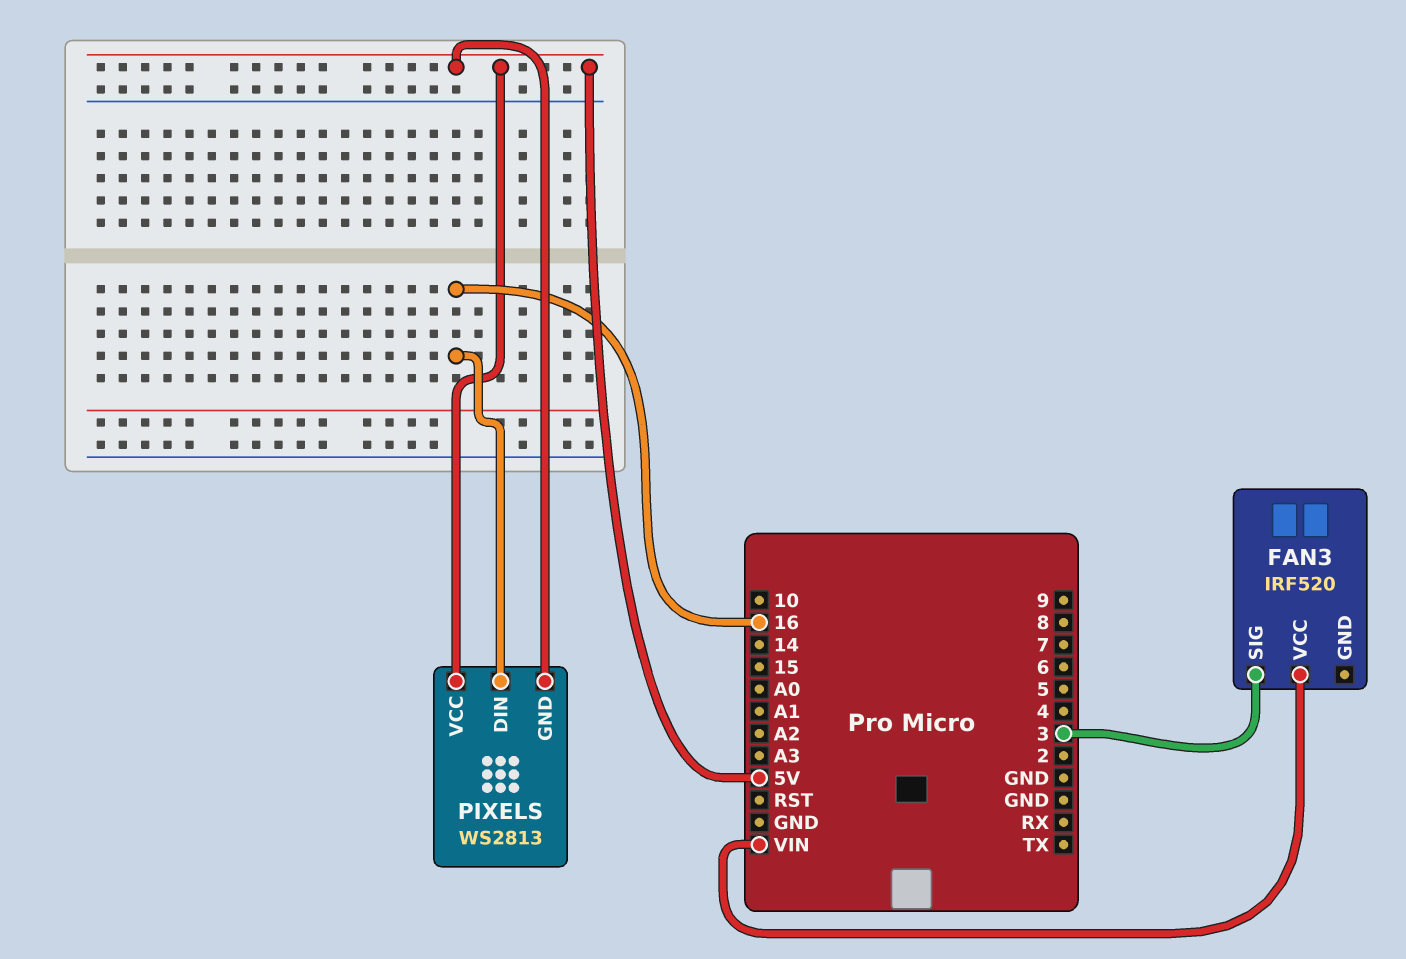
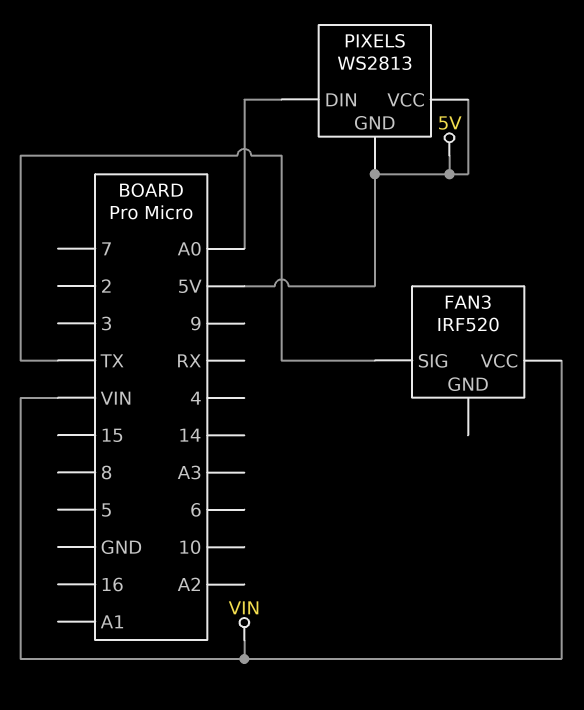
FAN3 pin SIG: 3 -> TX
PIXELS pin DIN: 16 -> A0

